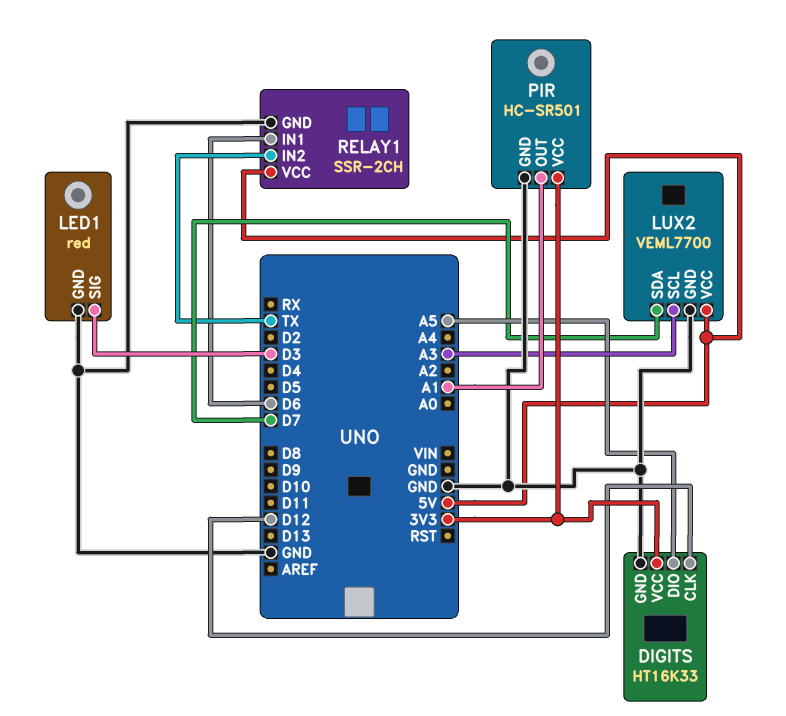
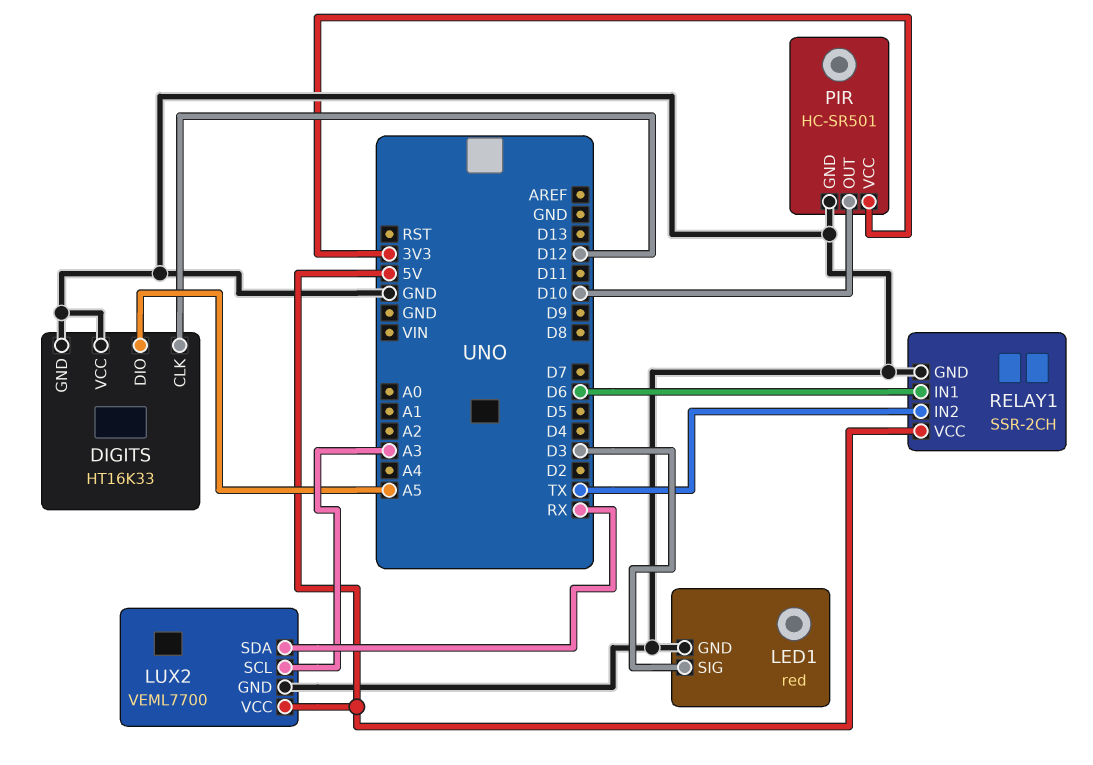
DIGITS pin VCC: 3V3 -> GND
LUX2 pin SDA: D7 -> RX
PIR pin OUT: A1 -> D10

